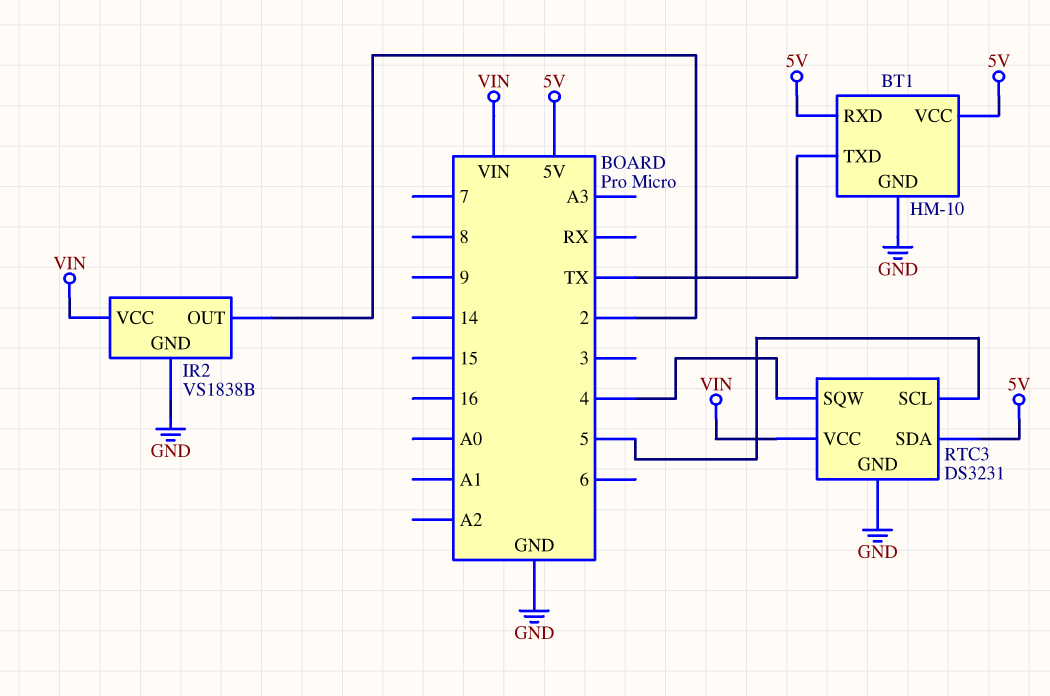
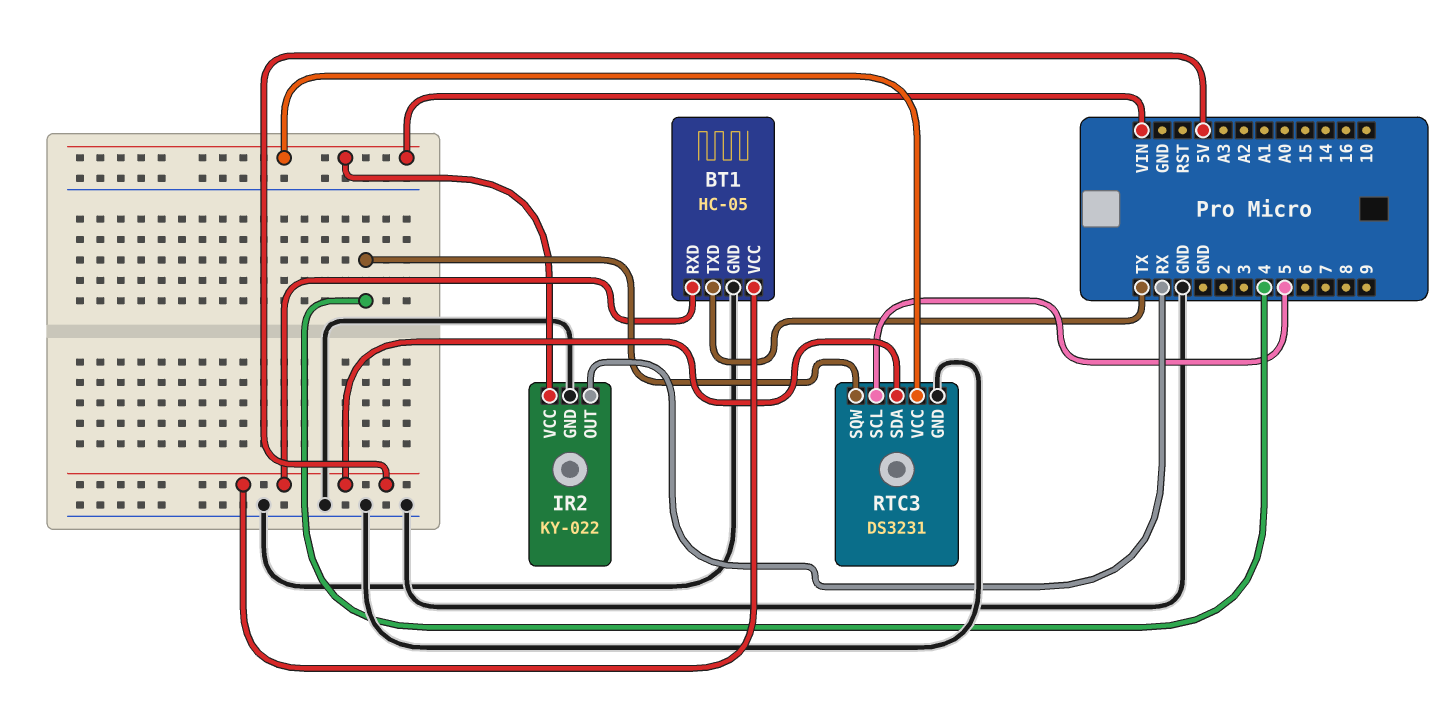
BT1: HM-10 -> HC-05
IR2: VS1838B -> KY-022
IR2 pin OUT: 2 -> RX

